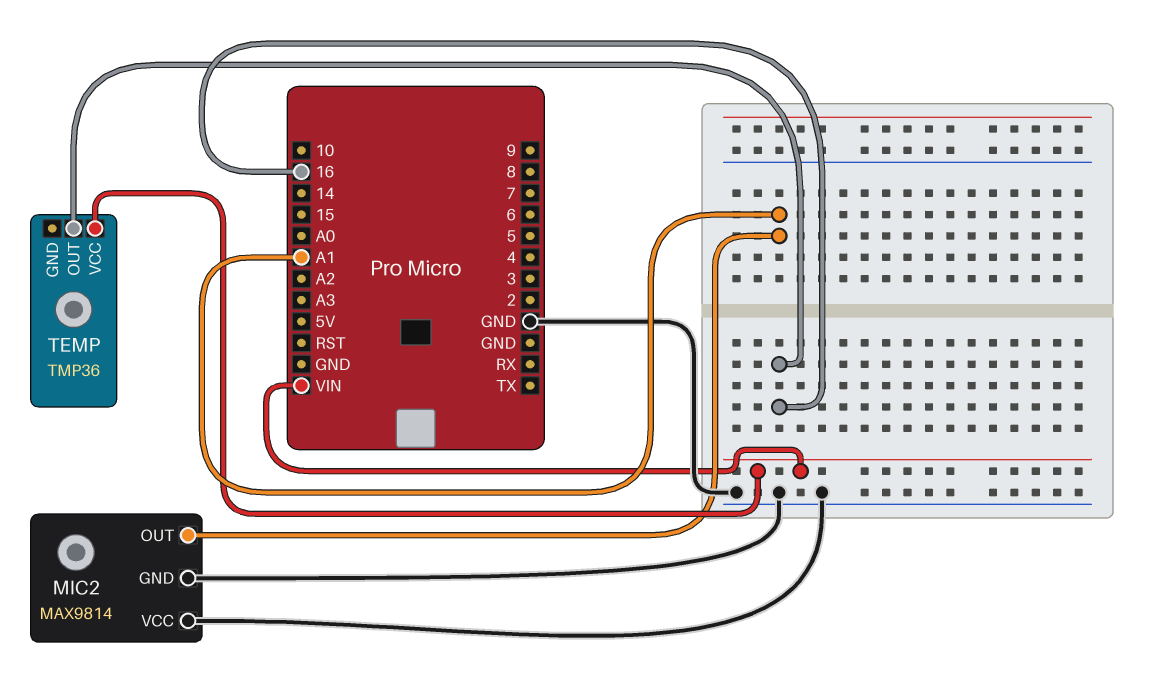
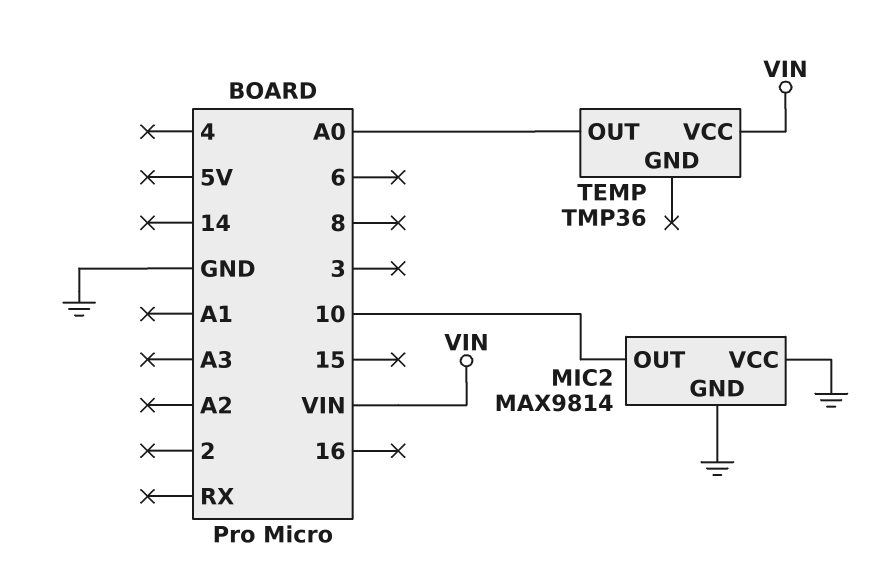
MIC2 pin OUT: A1 -> 10
TEMP pin OUT: 16 -> A0

